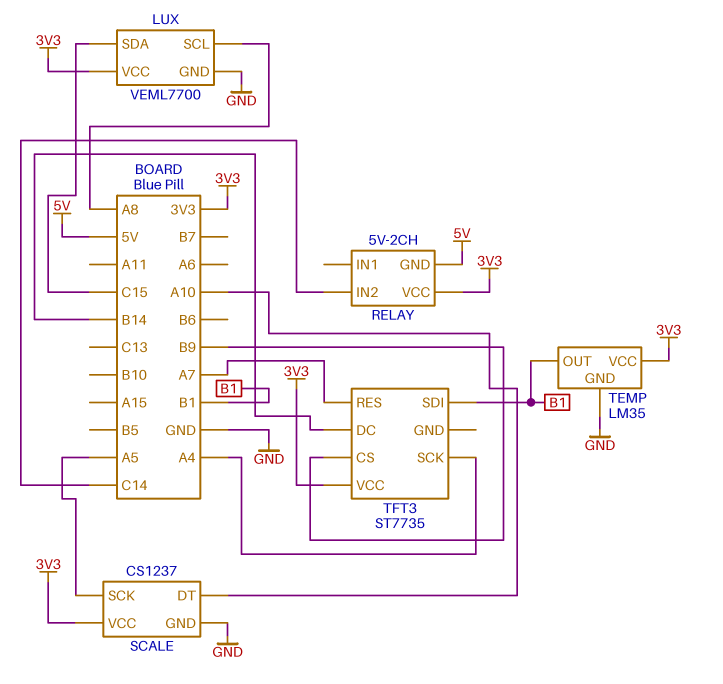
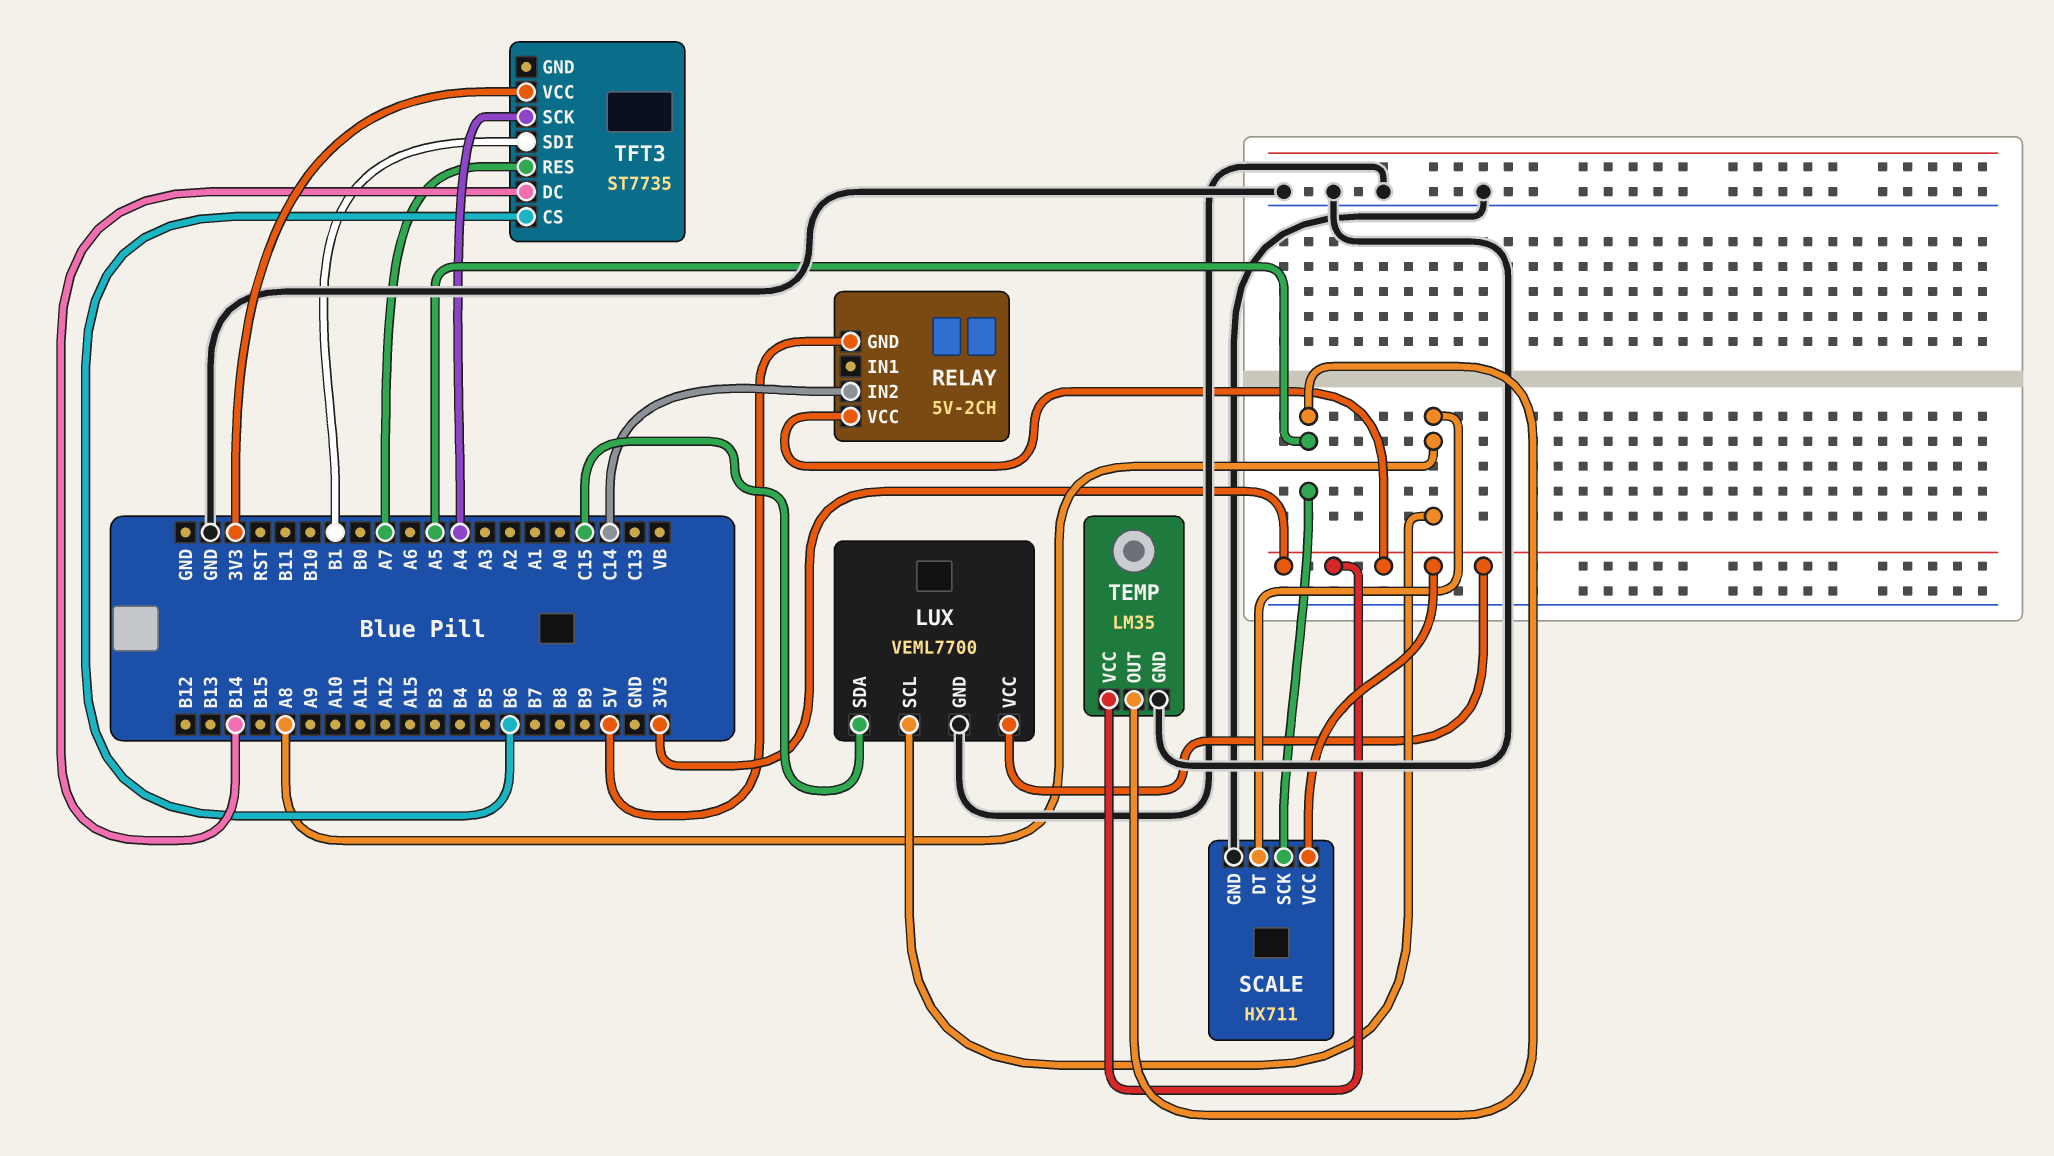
SCALE: CS1237 -> HX711
SCALE pin DT: A10 -> A8
TEMP pin OUT: B1 -> A5
TFT3 pin CS: B9 -> B6

